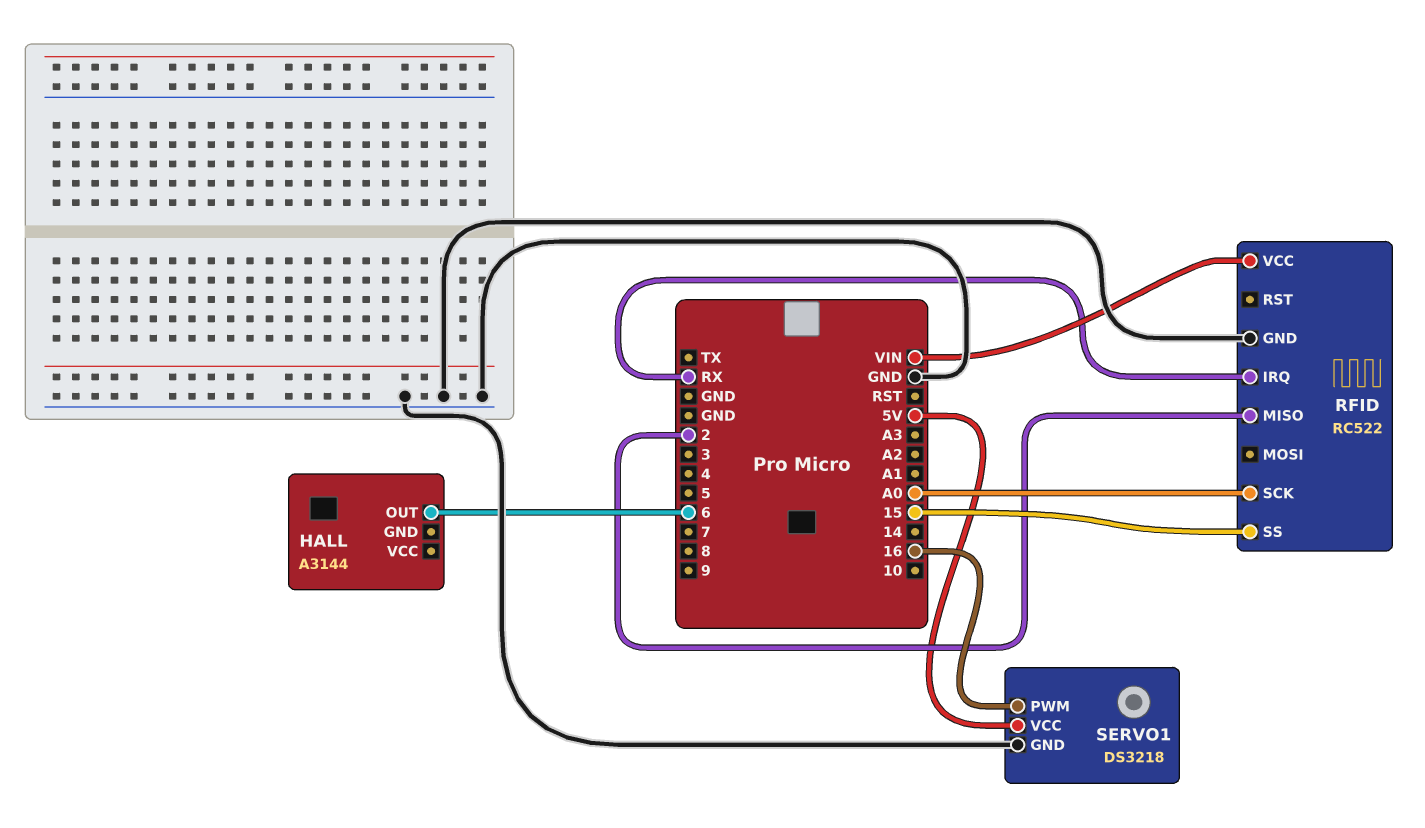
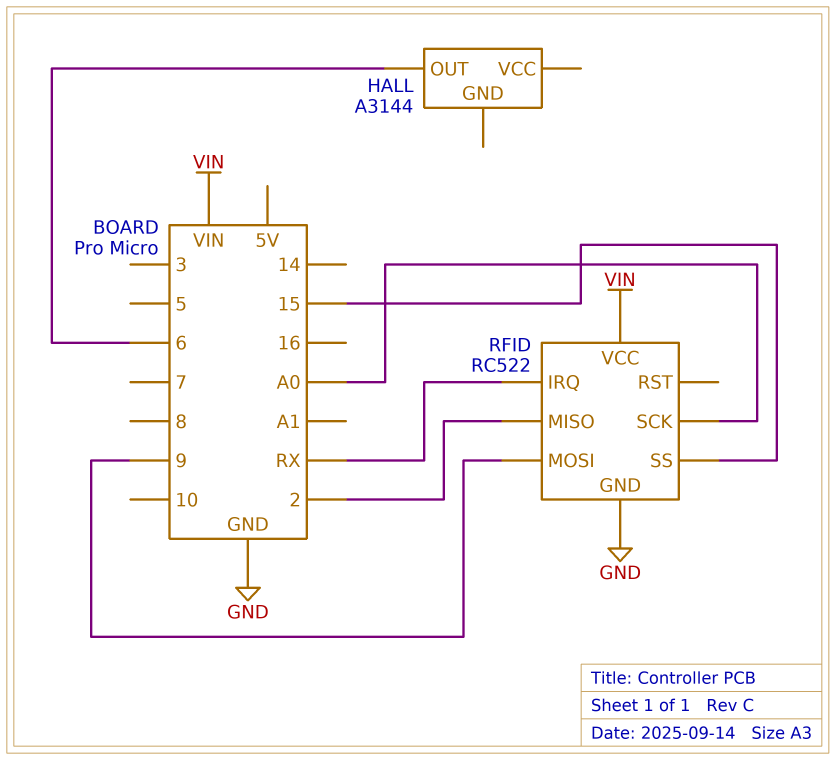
RFID pin MOSI: none -> 9
SERVO1: DS3218 -> none
SERVO1 pin GND: GND -> none
SERVO1 pin PWM: 16 -> none
SERVO1 pin VCC: 5V -> none

